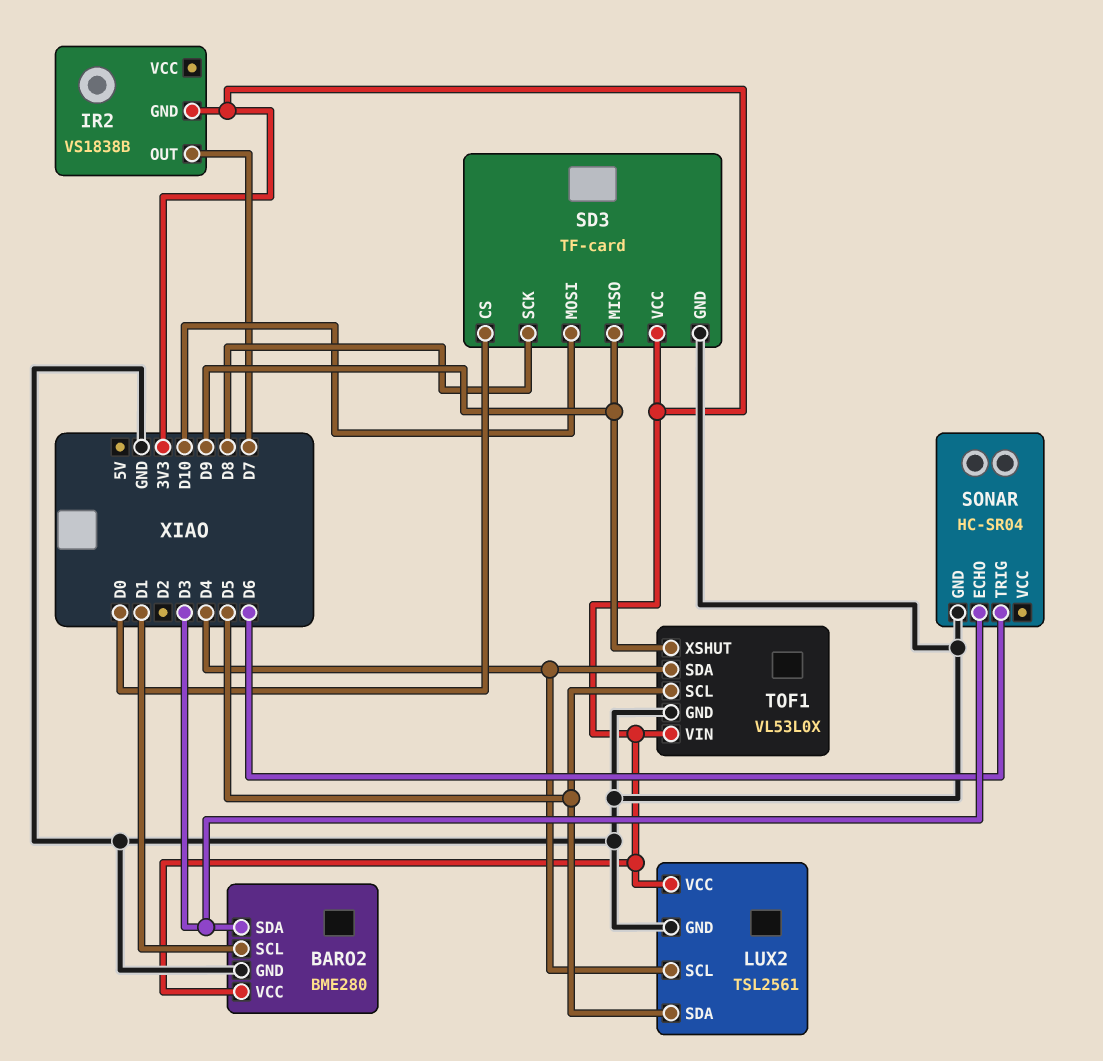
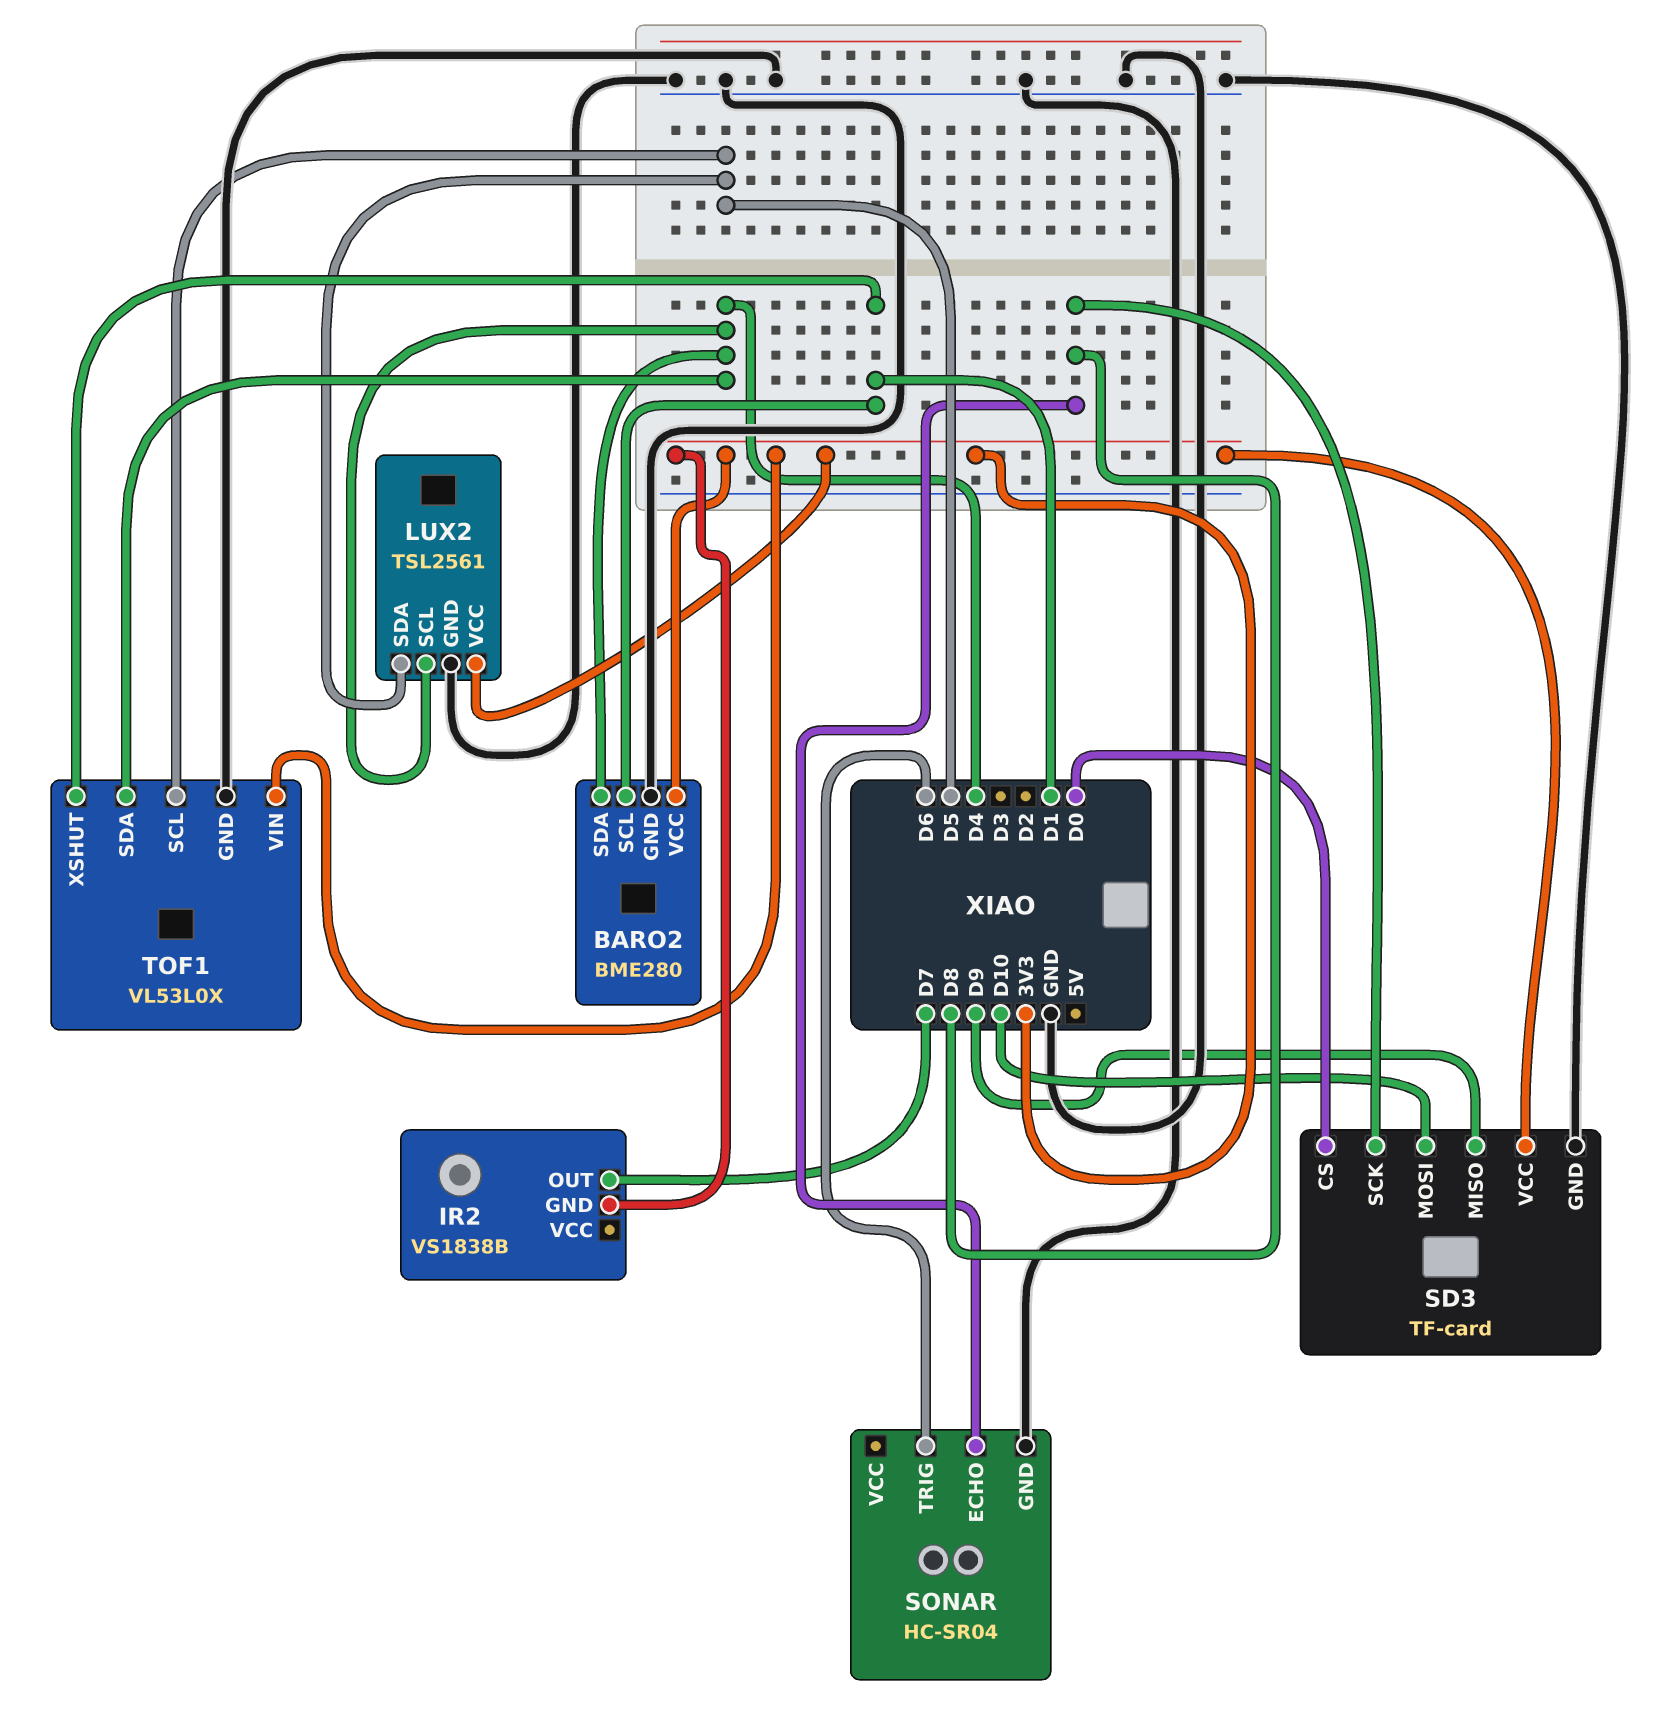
BARO2 pin SDA: D3 -> D4
SONAR pin ECHO: D3 -> D8
TOF1 pin XSHUT: D9 -> D1

